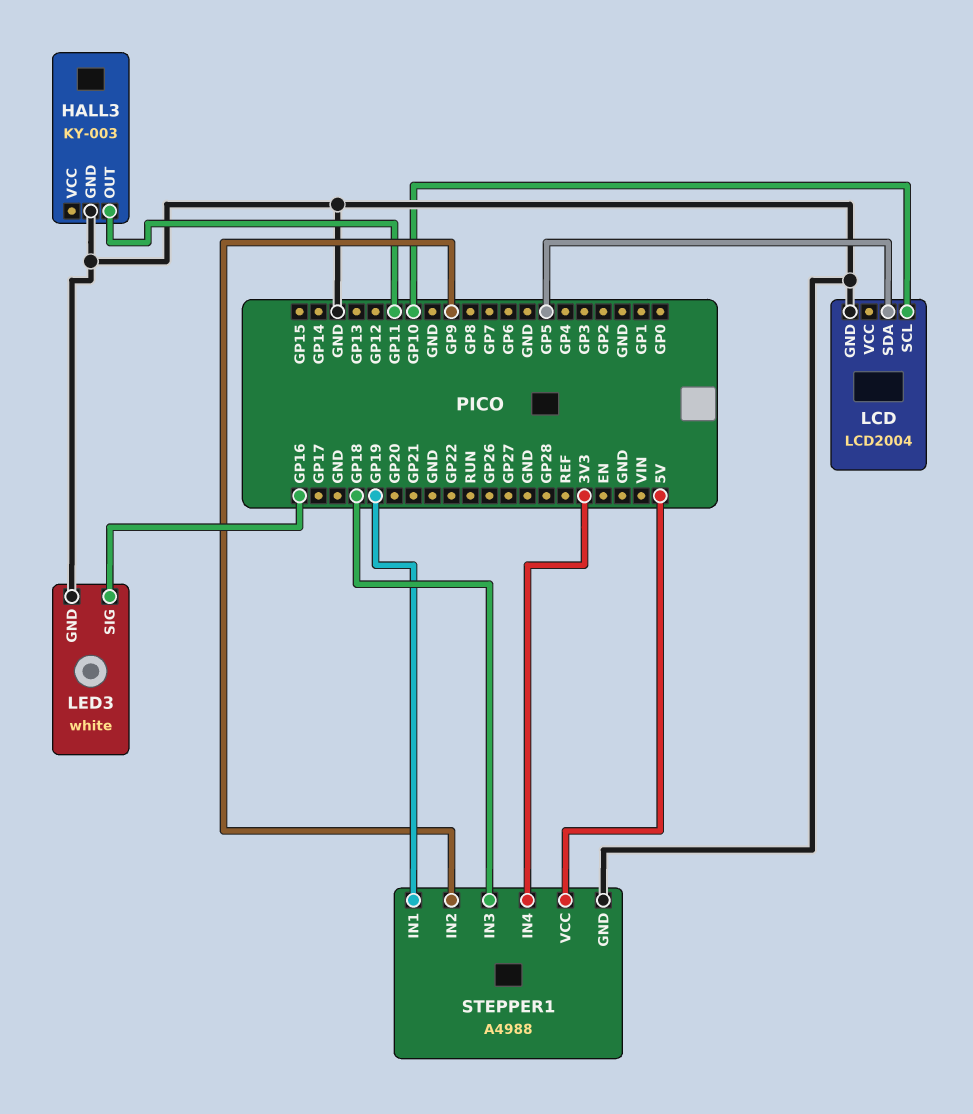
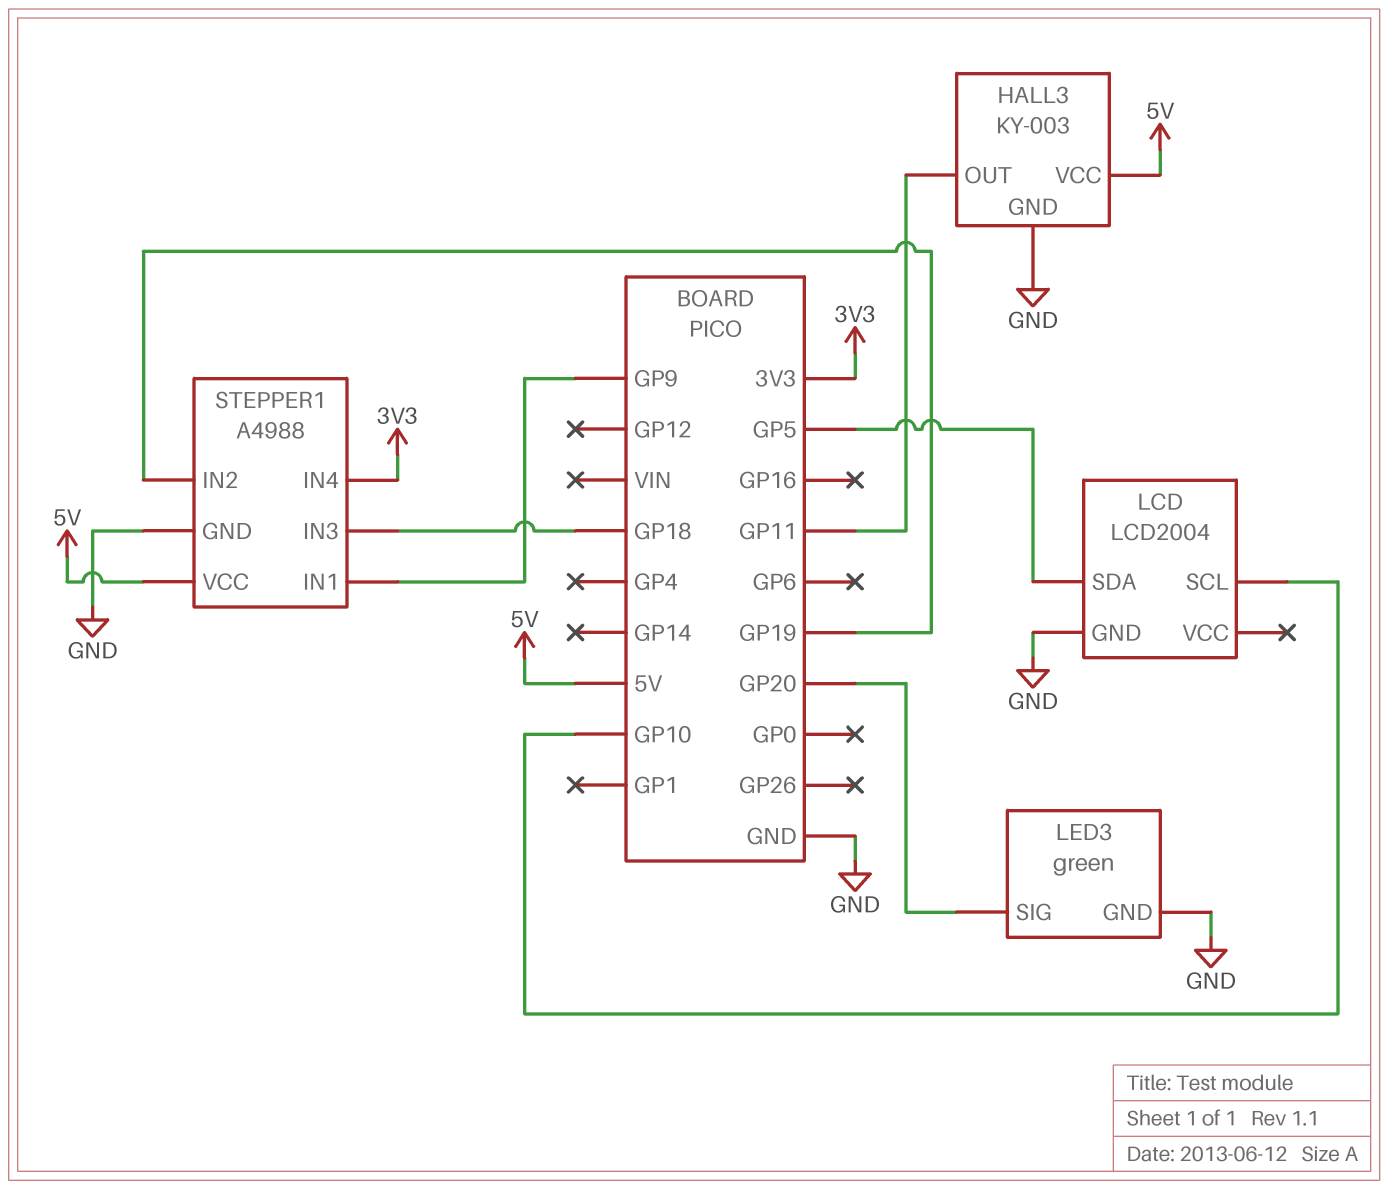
HALL3 pin VCC: none -> 5V
LED3: white -> green
LED3 pin SIG: GP16 -> GP20
STEPPER1 pin IN1: GP19 -> GP9
STEPPER1 pin IN2: GP9 -> GP19

